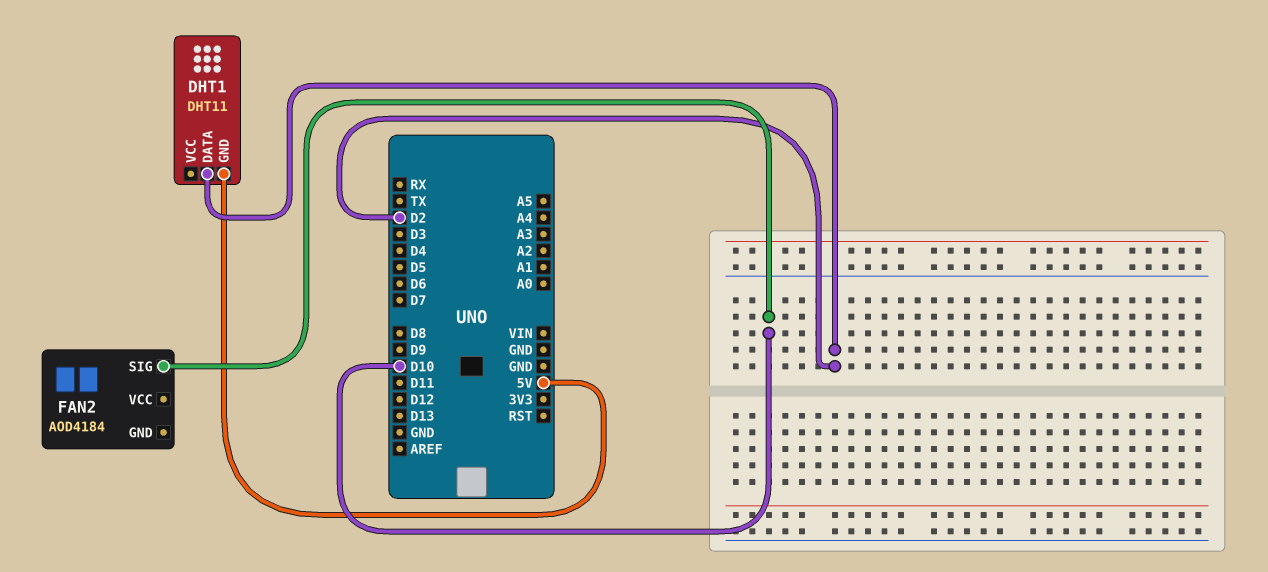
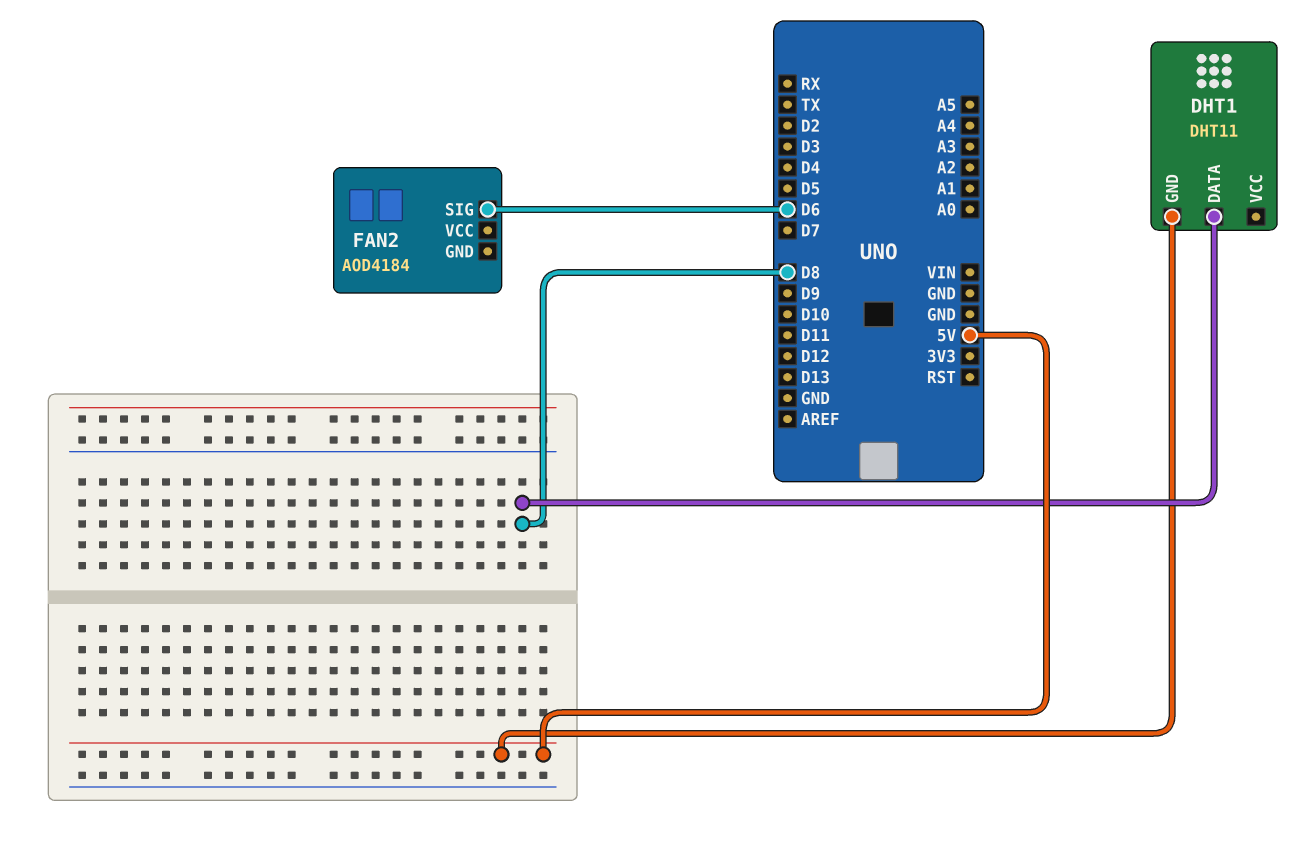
DHT1 pin DATA: D2 -> D8
FAN2 pin SIG: D10 -> D6

